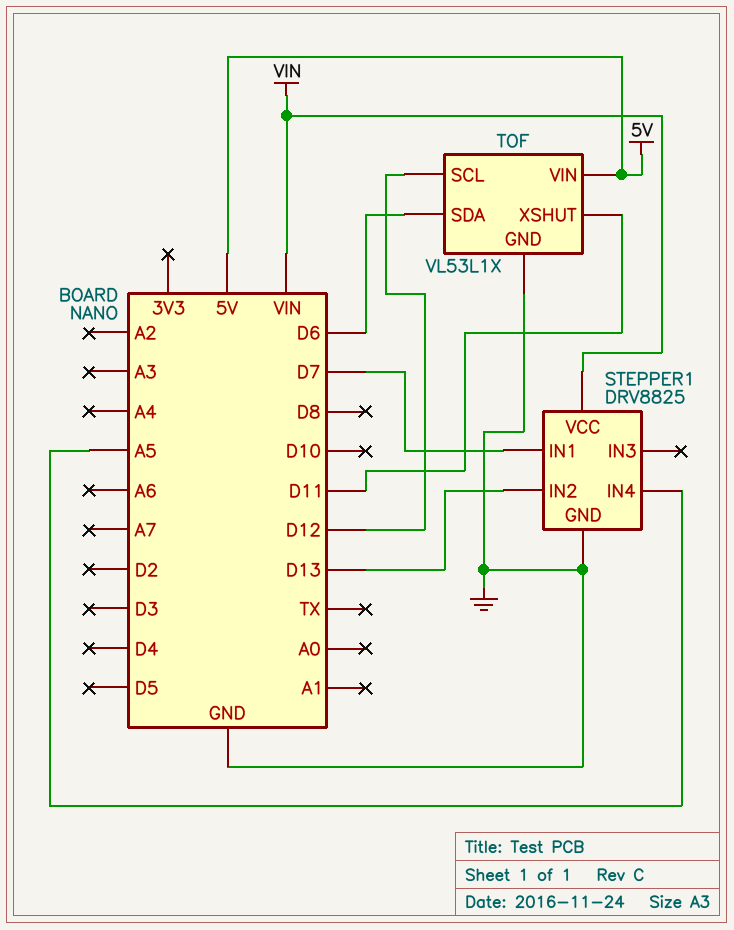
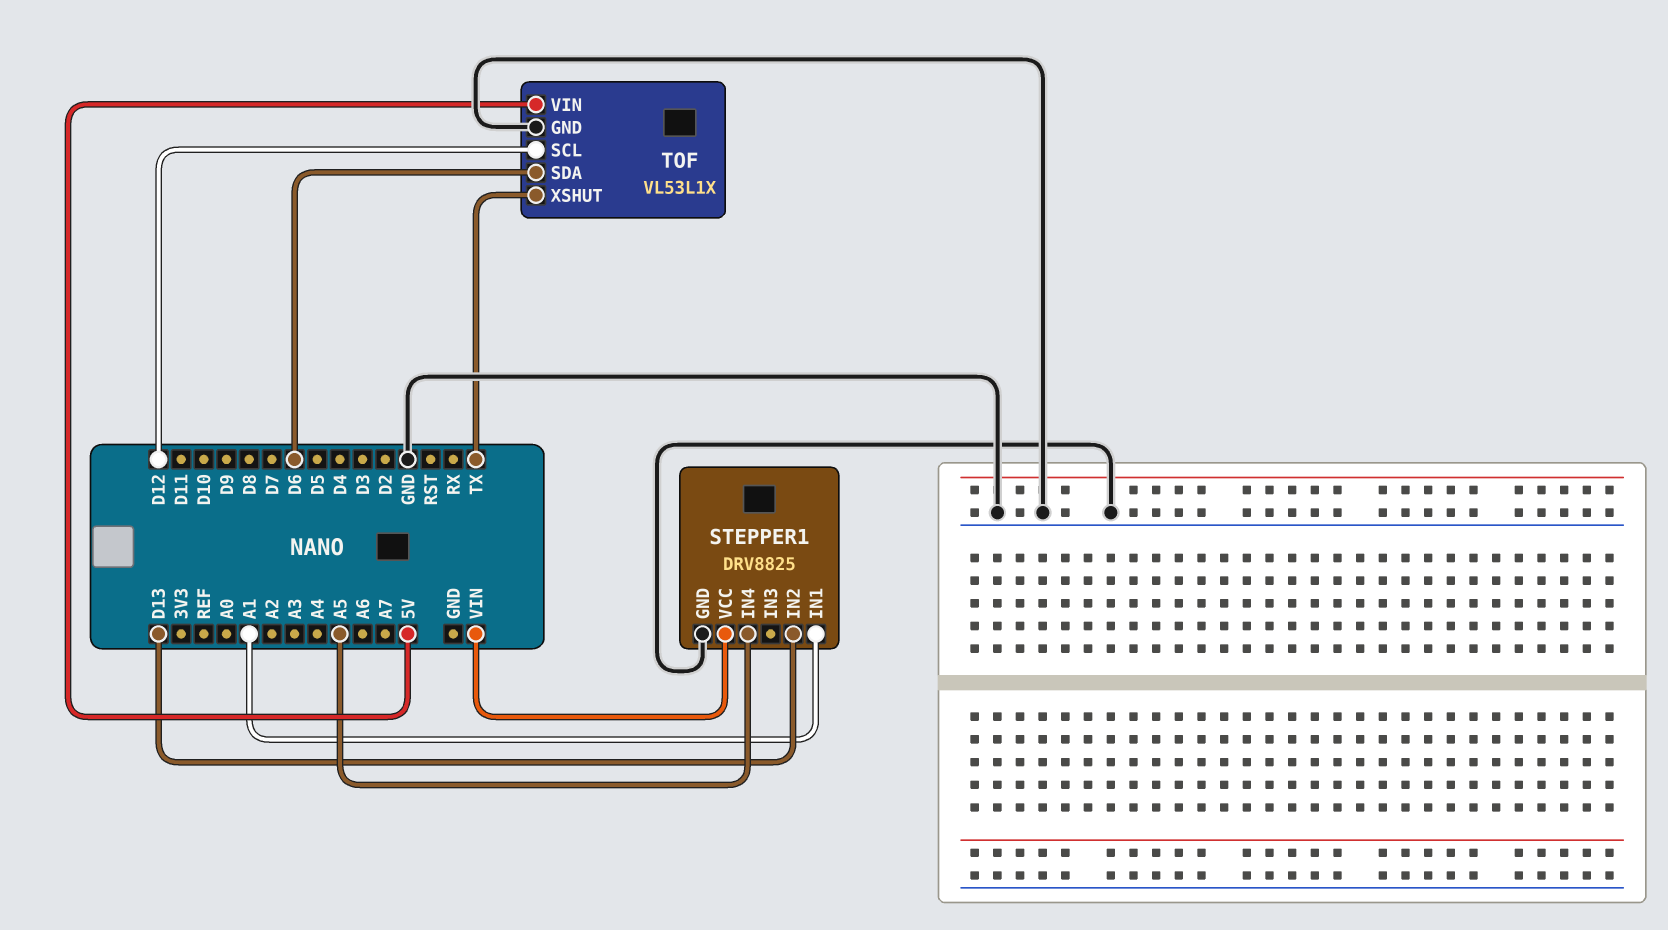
STEPPER1 pin IN1: D7 -> A1
TOF pin XSHUT: D11 -> TX

